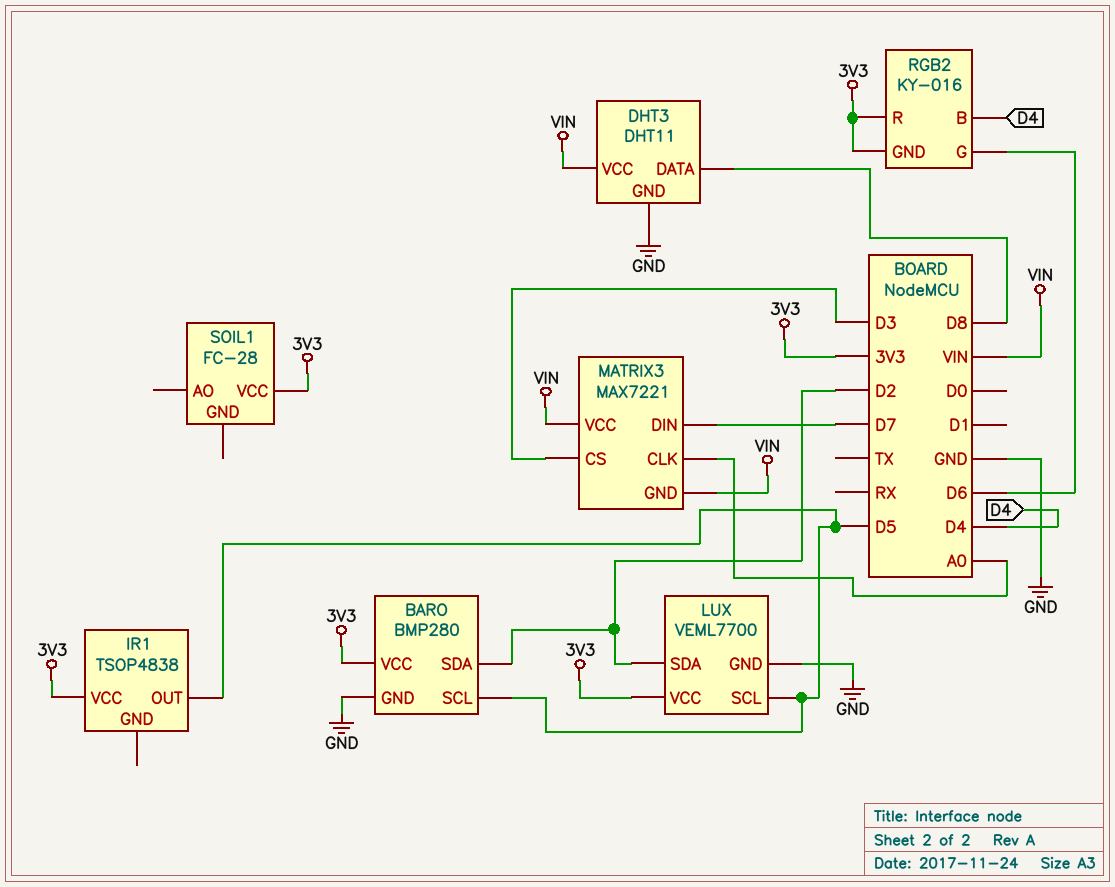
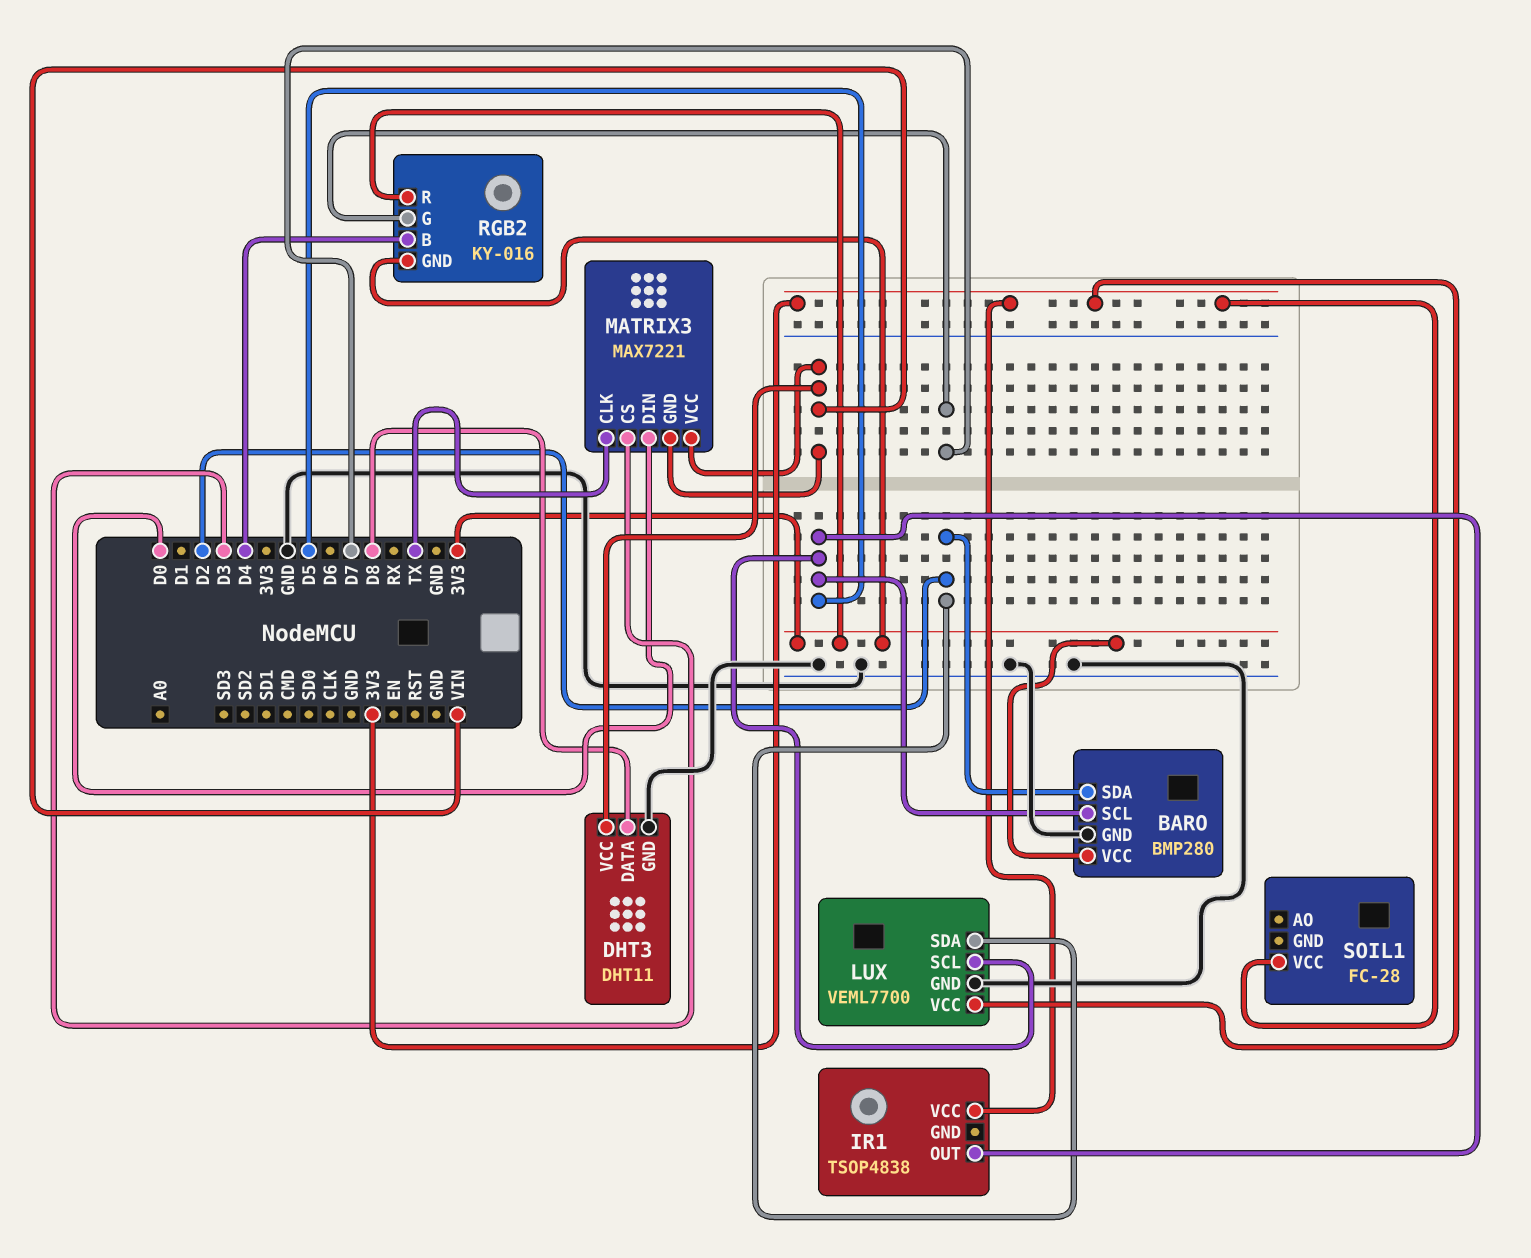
MATRIX3 pin CLK: A0 -> TX
MATRIX3 pin DIN: D7 -> D0
RGB2 pin G: D6 -> D7

